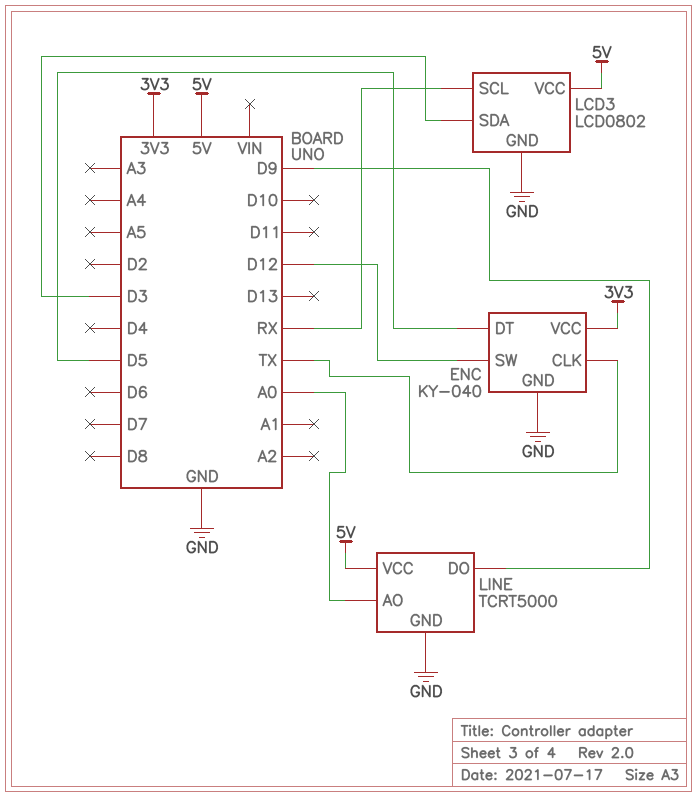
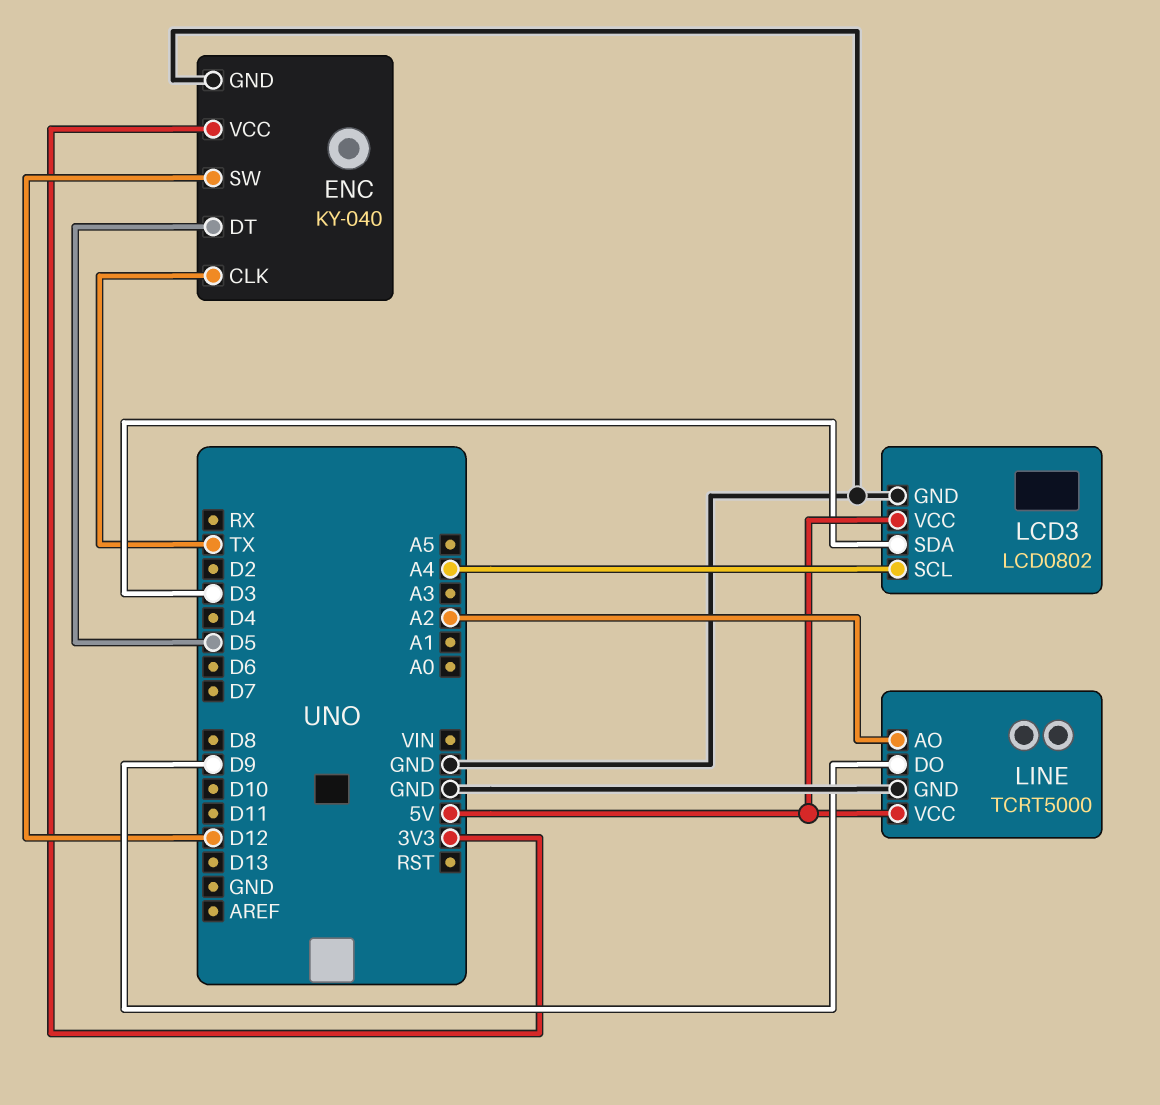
LCD3 pin SCL: RX -> A4
LINE pin AO: A0 -> A2

